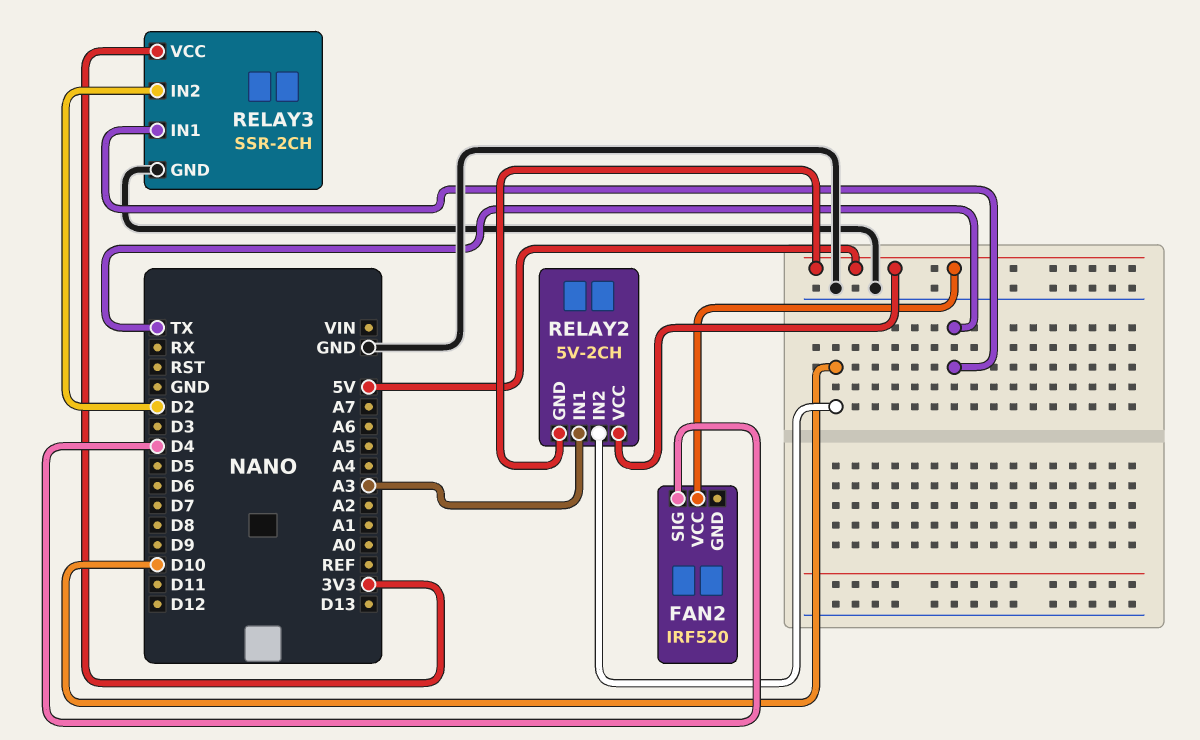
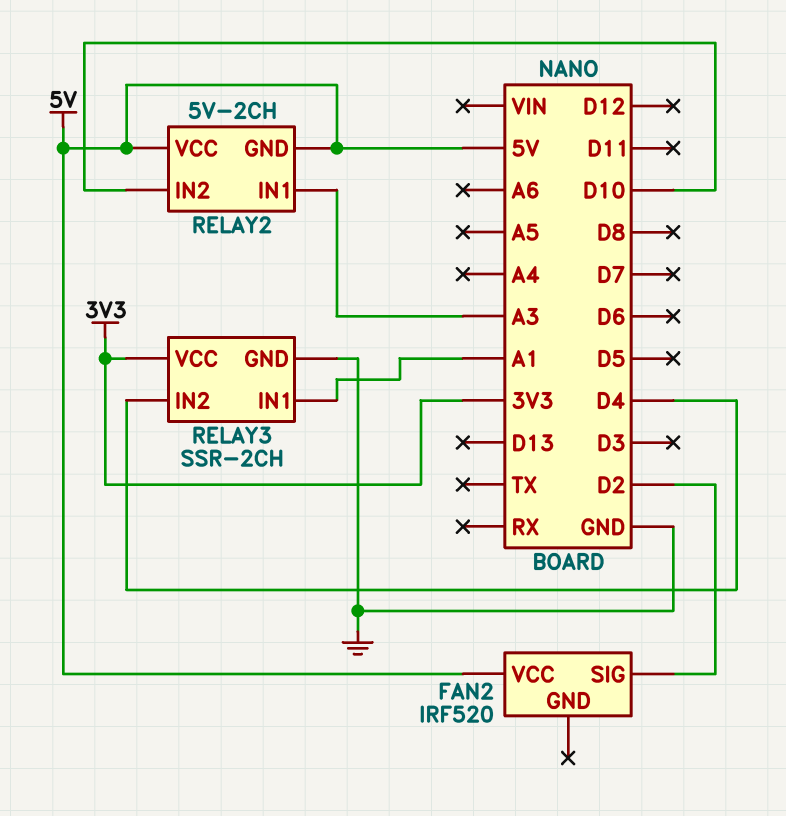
FAN2 pin SIG: D4 -> D2
RELAY3 pin IN1: TX -> A1
RELAY3 pin IN2: D2 -> D4

